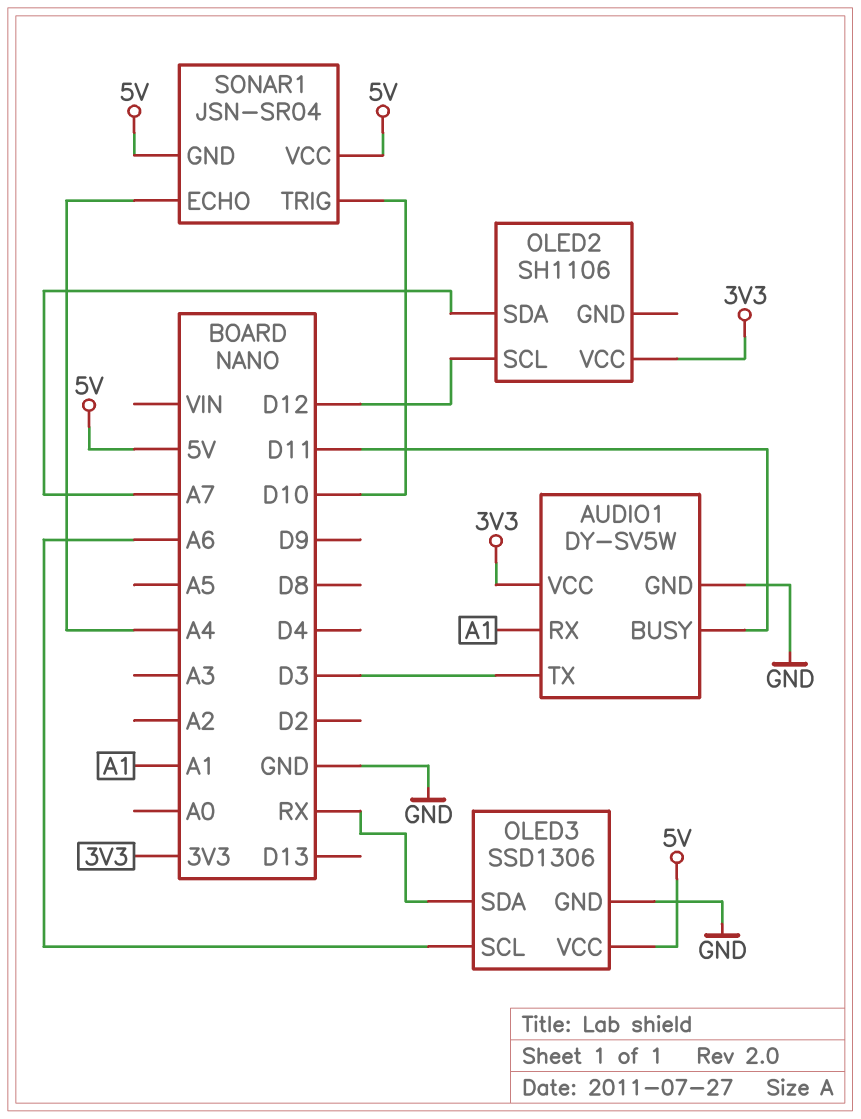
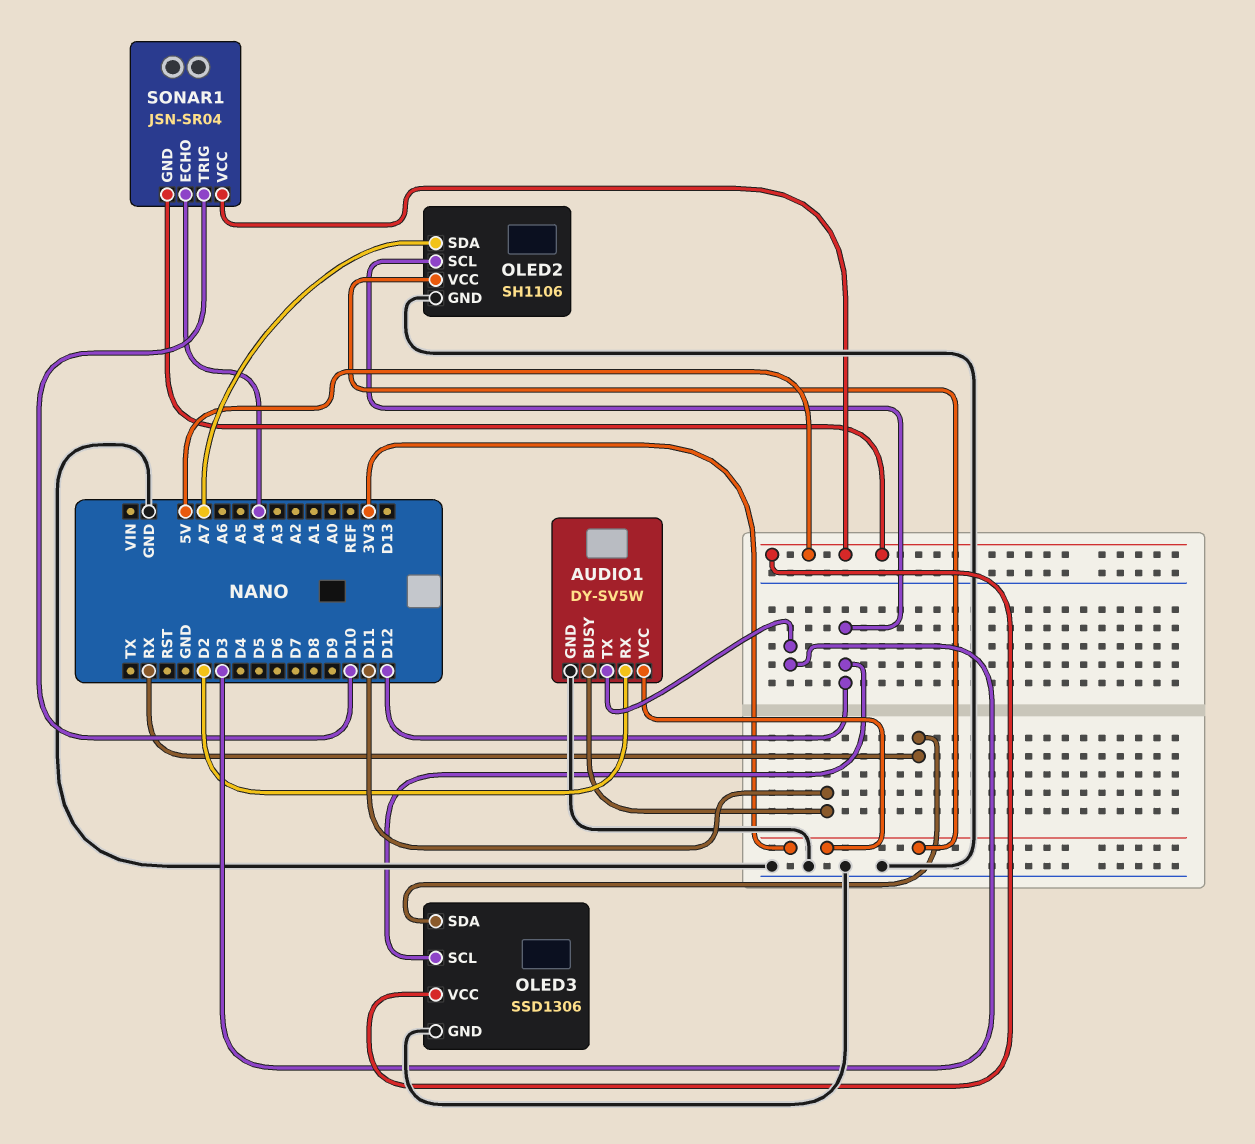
AUDIO1 pin RX: A1 -> D2
OLED2 pin GND: none -> GND
OLED3 pin SCL: A6 -> D12

